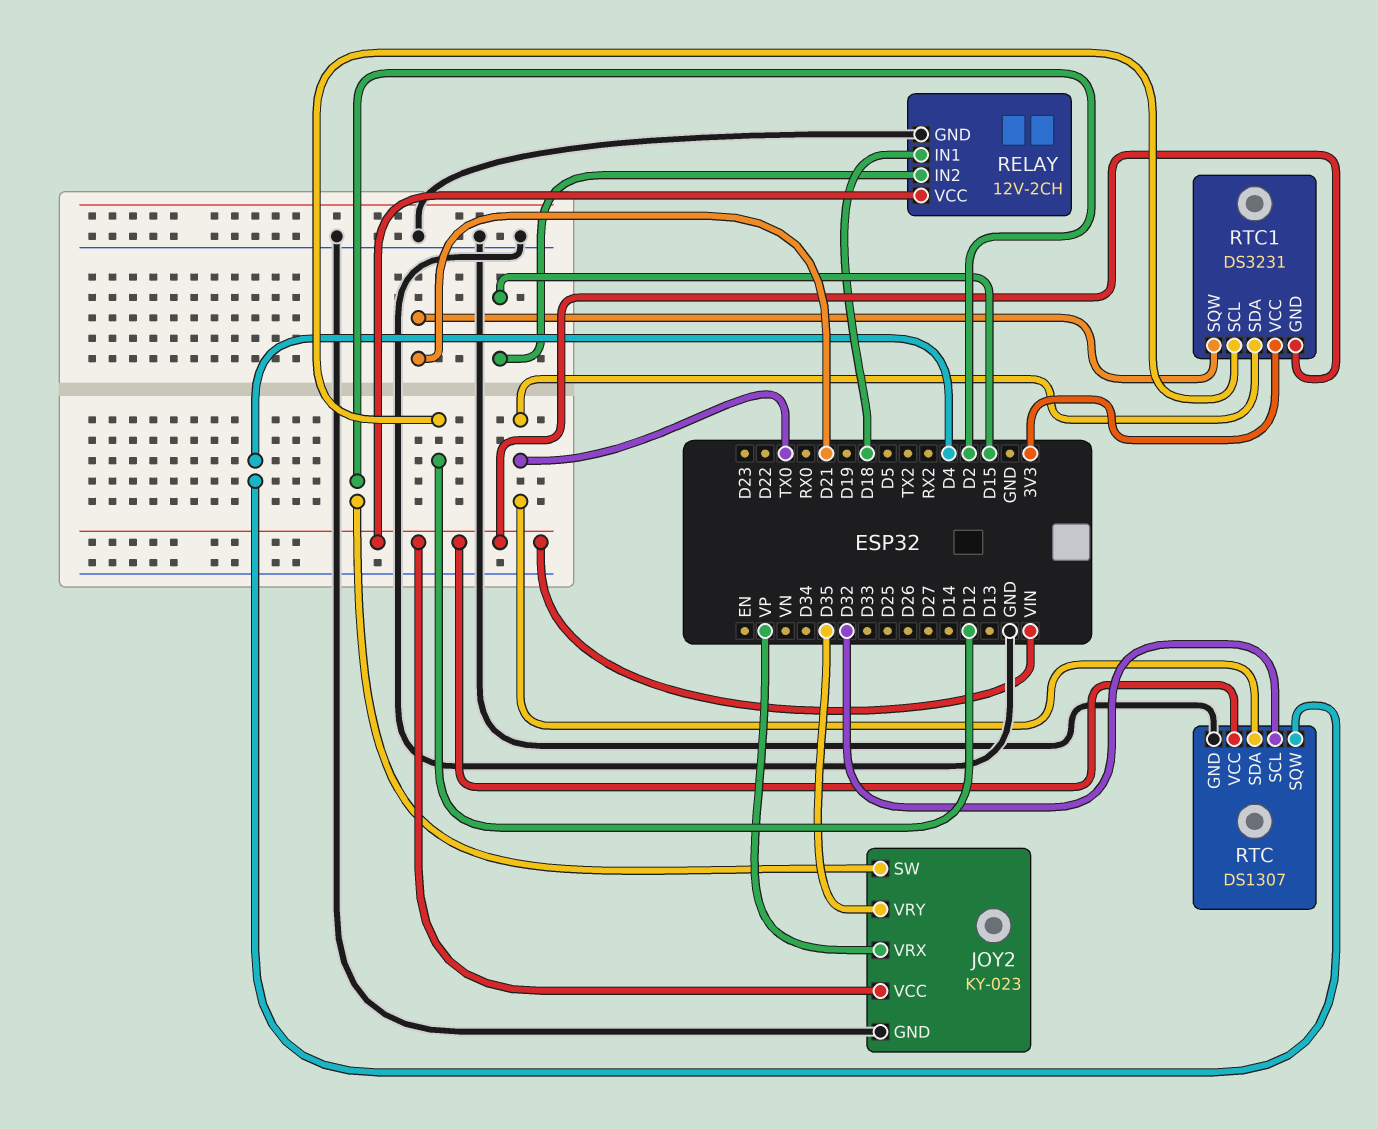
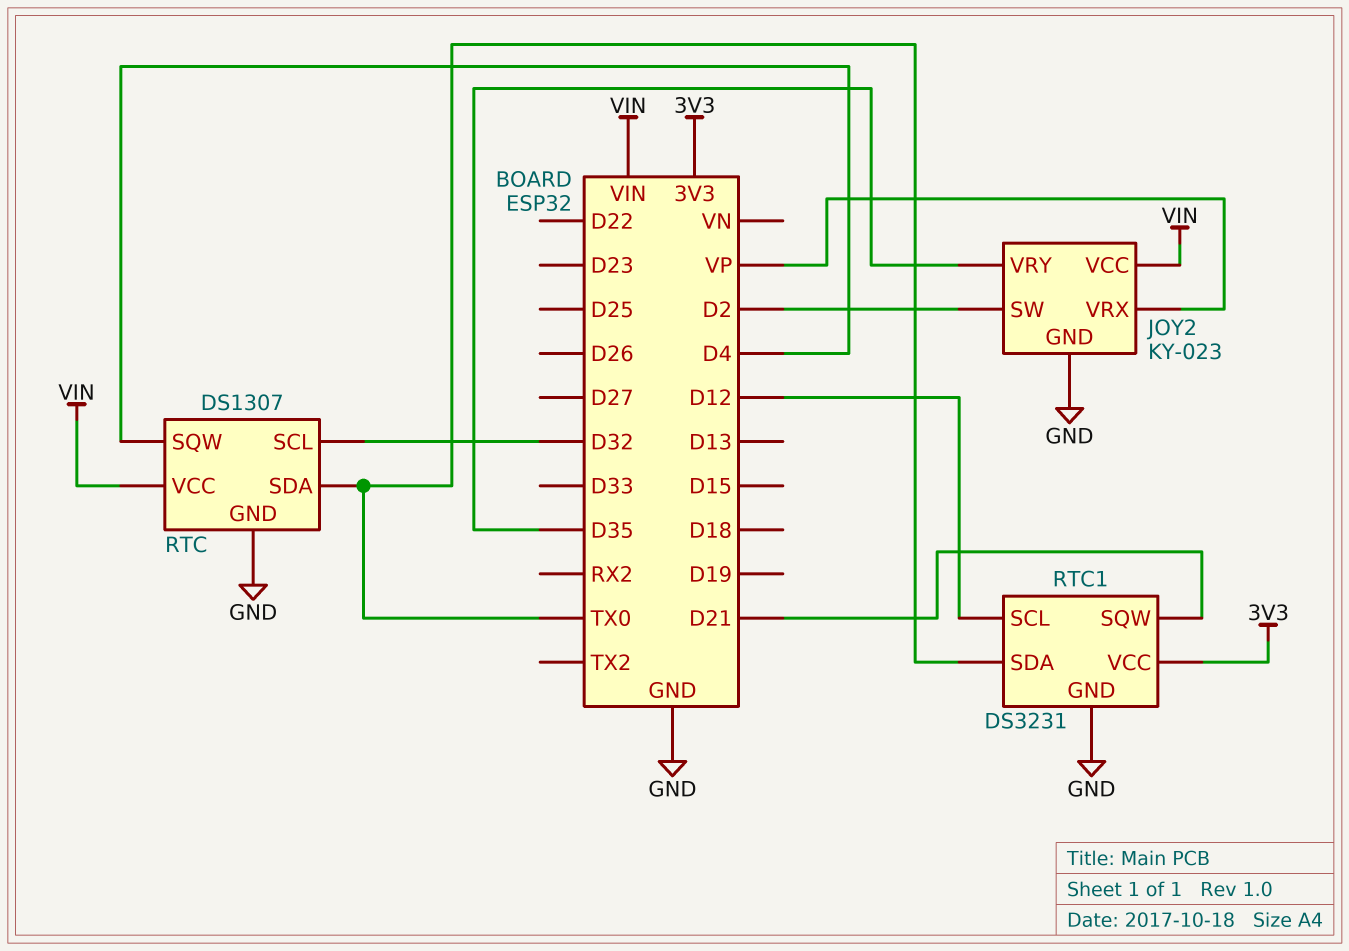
RELAY: 12V-2CH -> none
RELAY pin GND: GND -> none
RELAY pin IN1: D18 -> none
RELAY pin IN2: D15 -> none
RELAY pin VCC: VIN -> none
RTC1 pin GND: VIN -> GND

